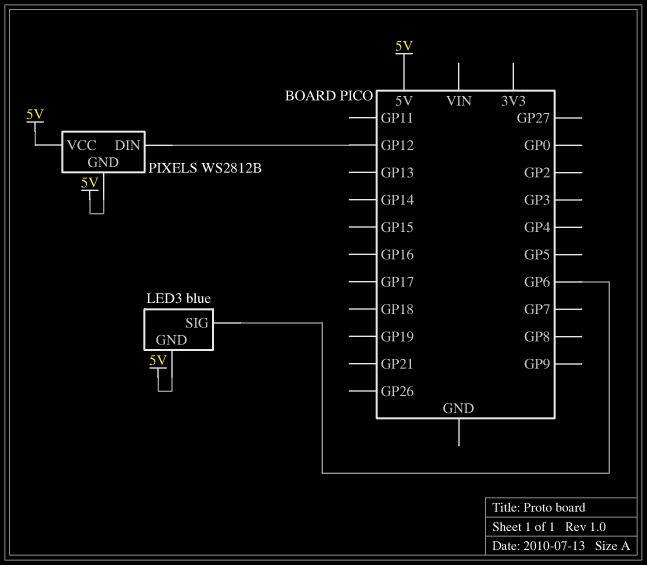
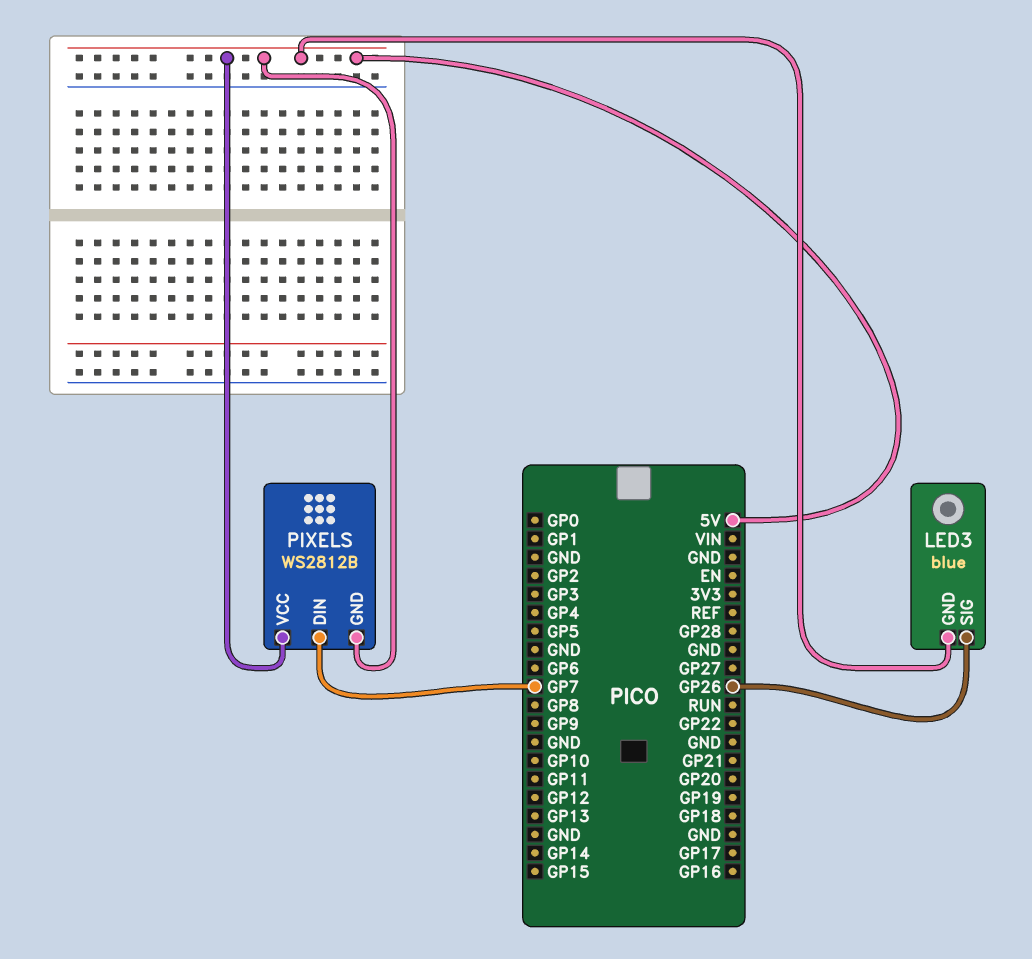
LED3 pin SIG: GP6 -> GP26
PIXELS pin DIN: GP12 -> GP7

